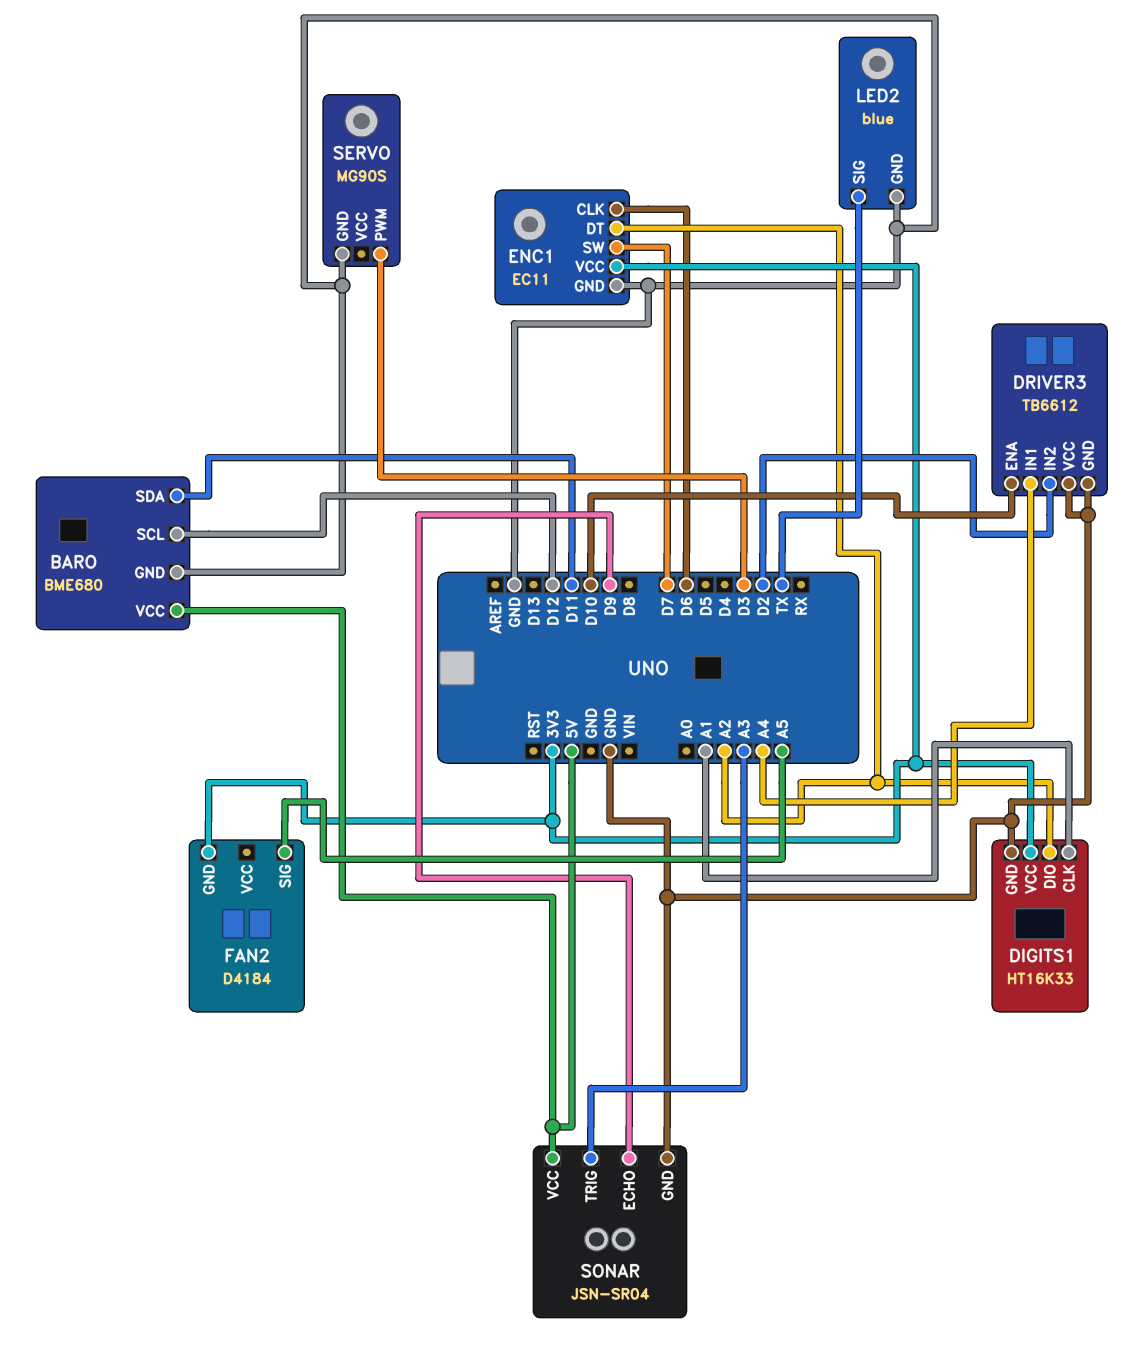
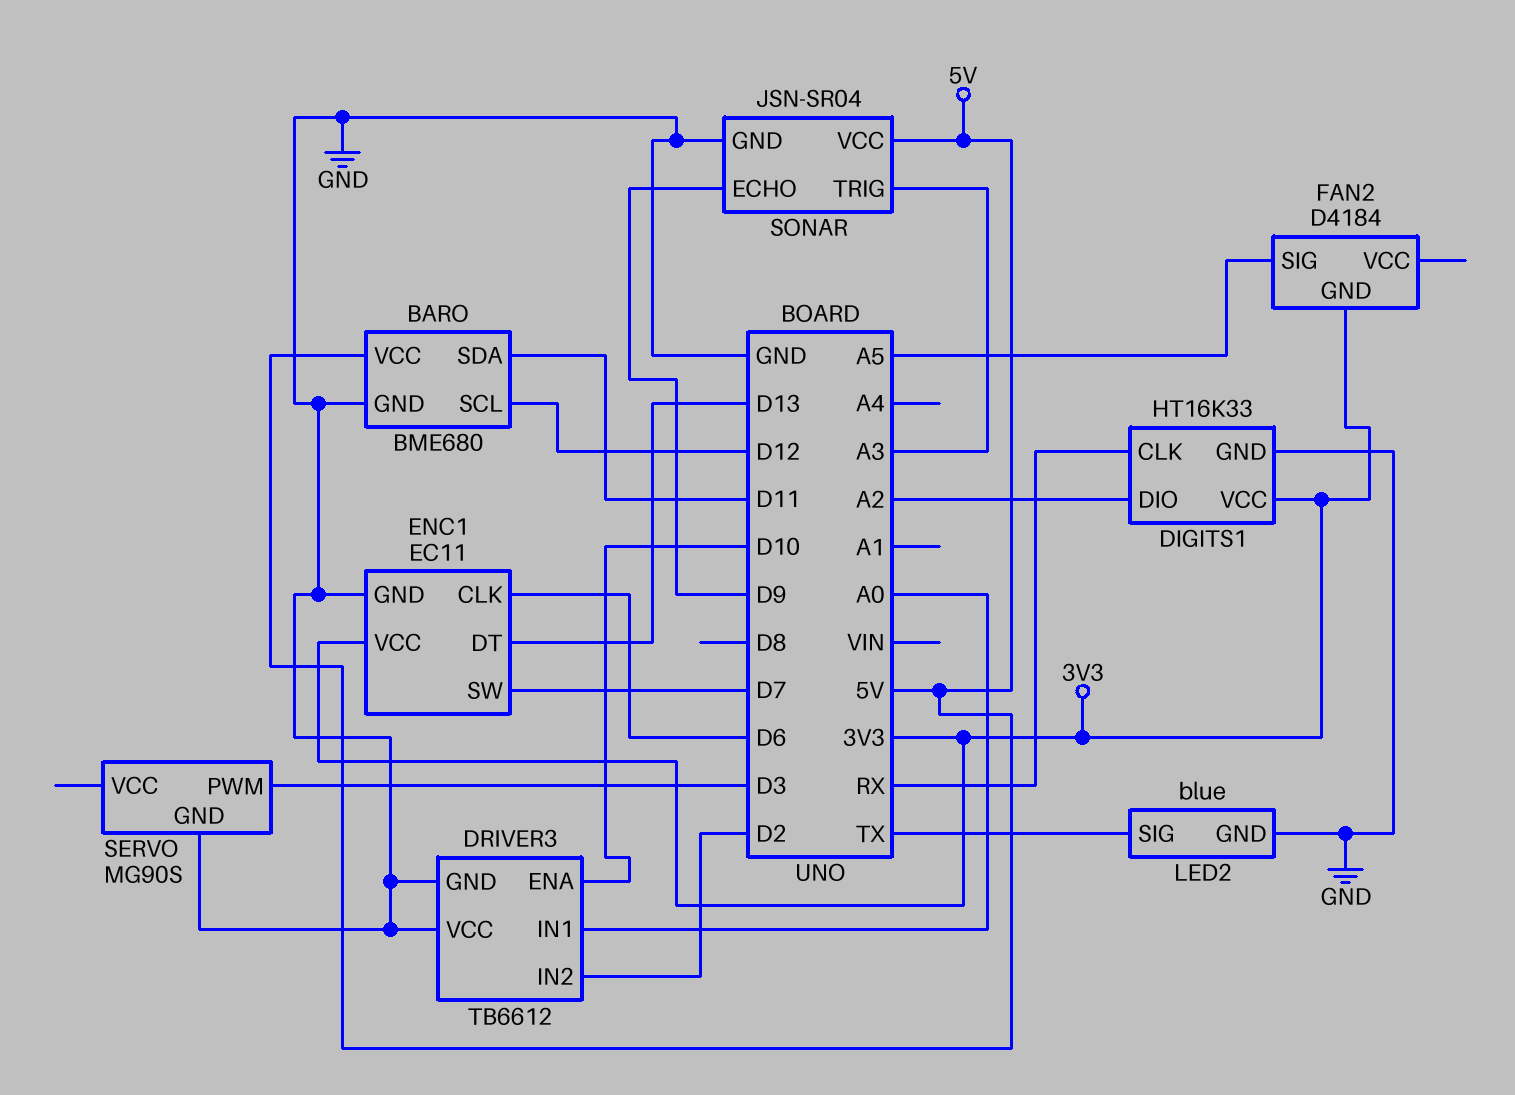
DIGITS1 pin CLK: A1 -> RX
DRIVER3 pin IN1: A4 -> A0
ENC1 pin DT: A2 -> D13

